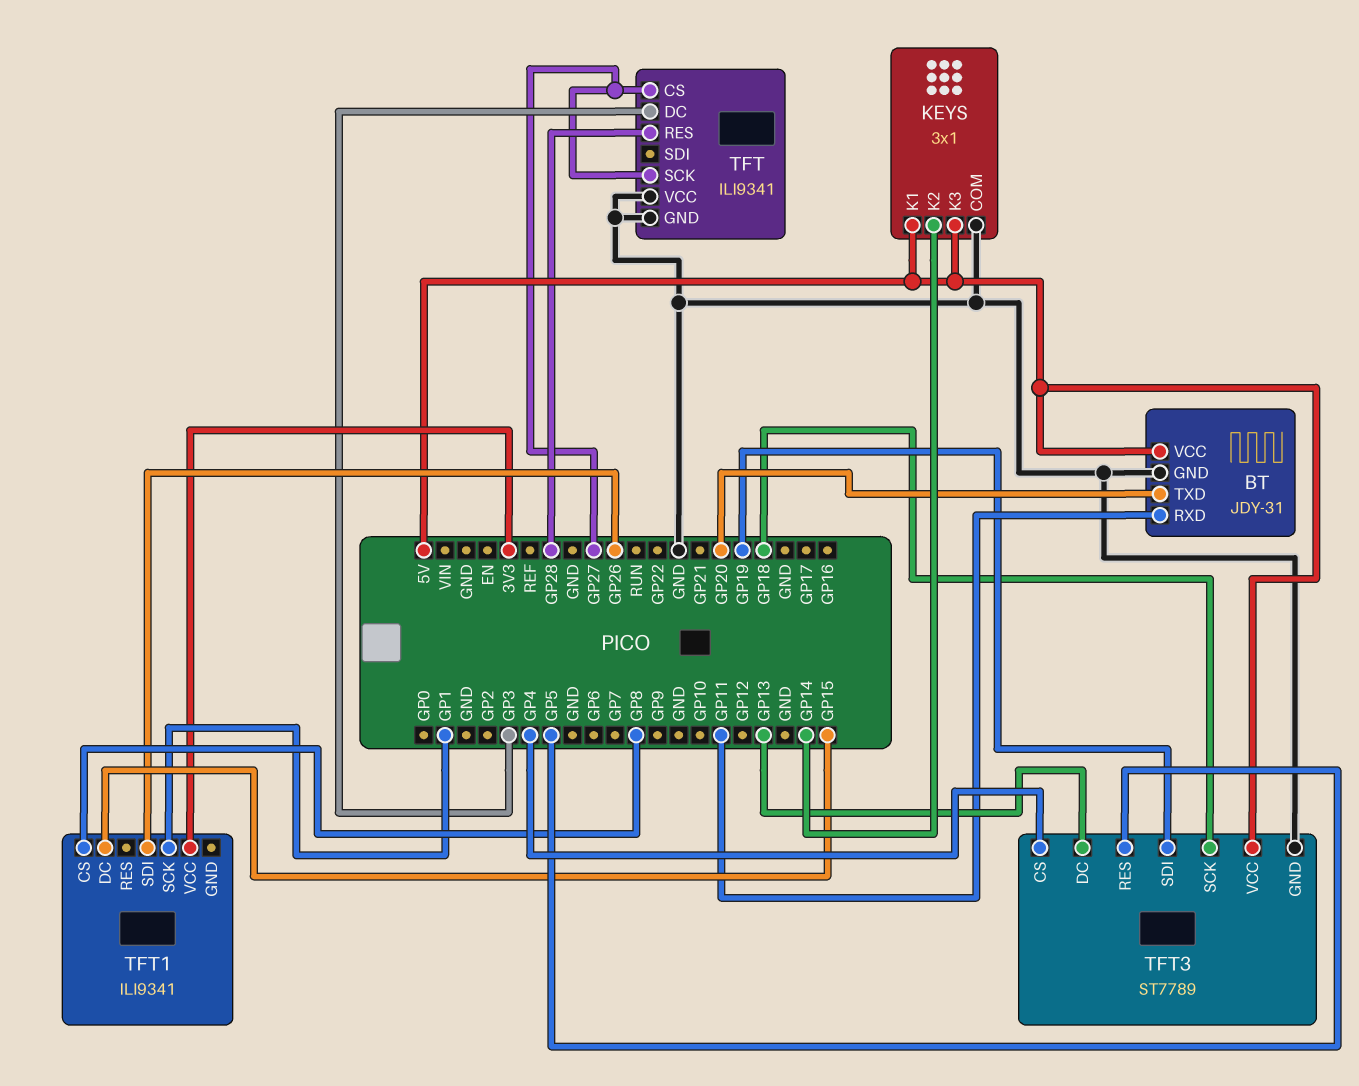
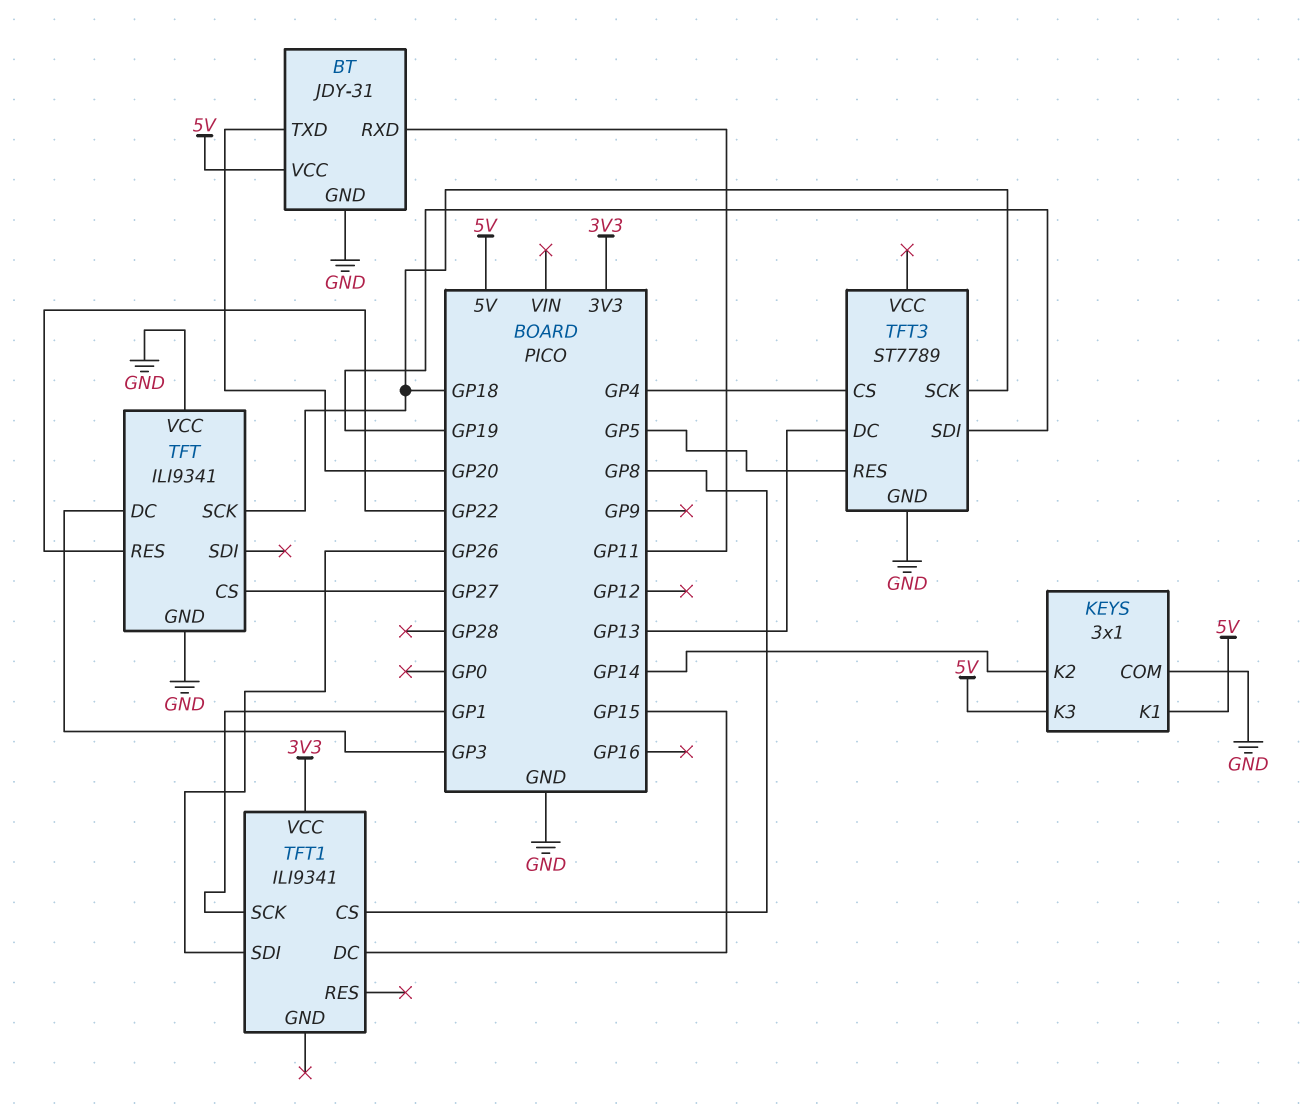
TFT pin RES: GP28 -> GP22
TFT pin SCK: GP27 -> GP18
TFT3 pin VCC: 5V -> none

